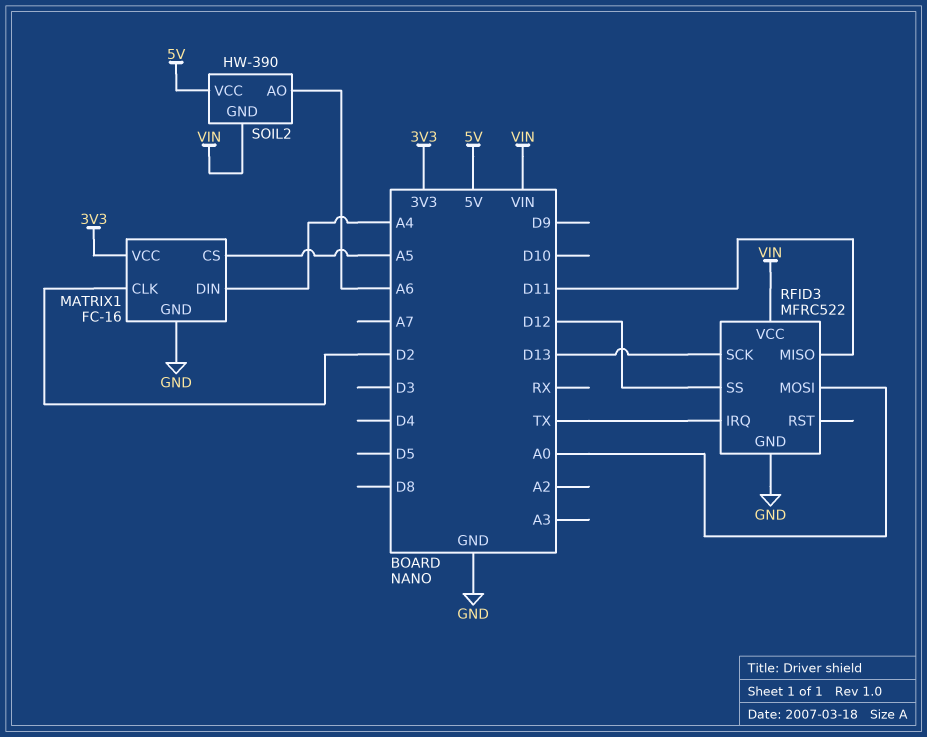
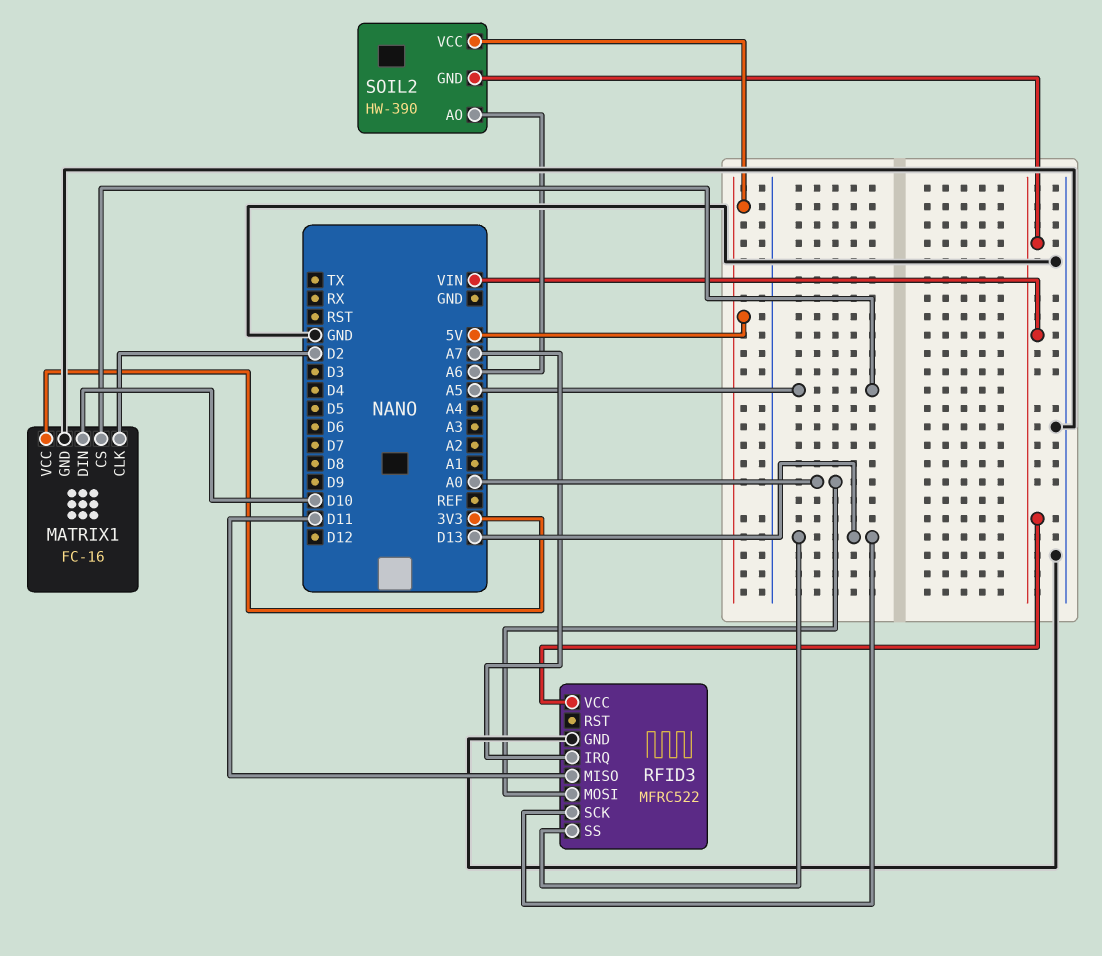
MATRIX1 pin DIN: A4 -> D10
RFID3 pin IRQ: TX -> A7
RFID3 pin SS: D12 -> D13

